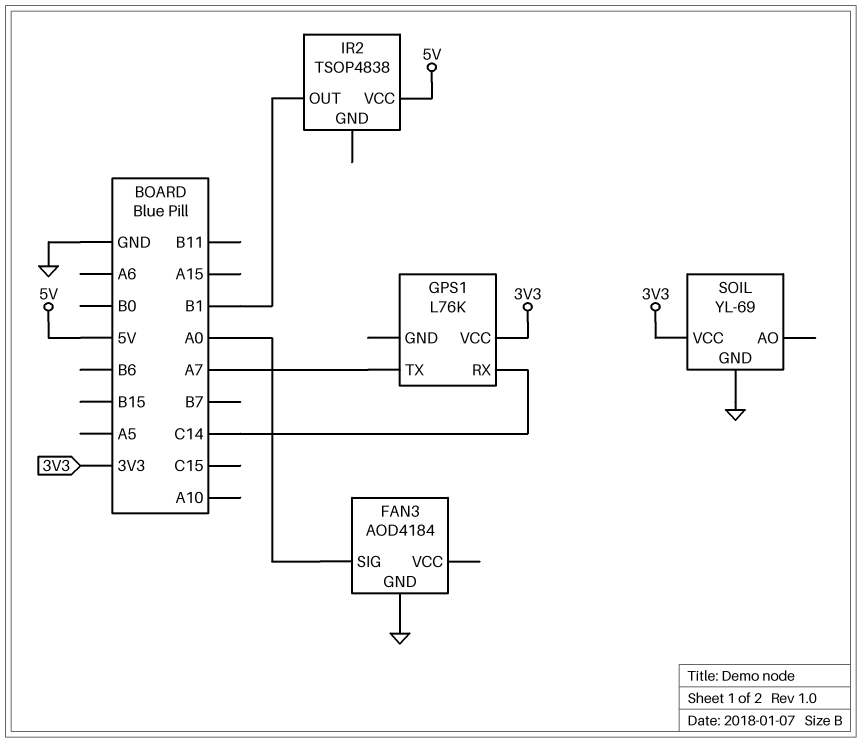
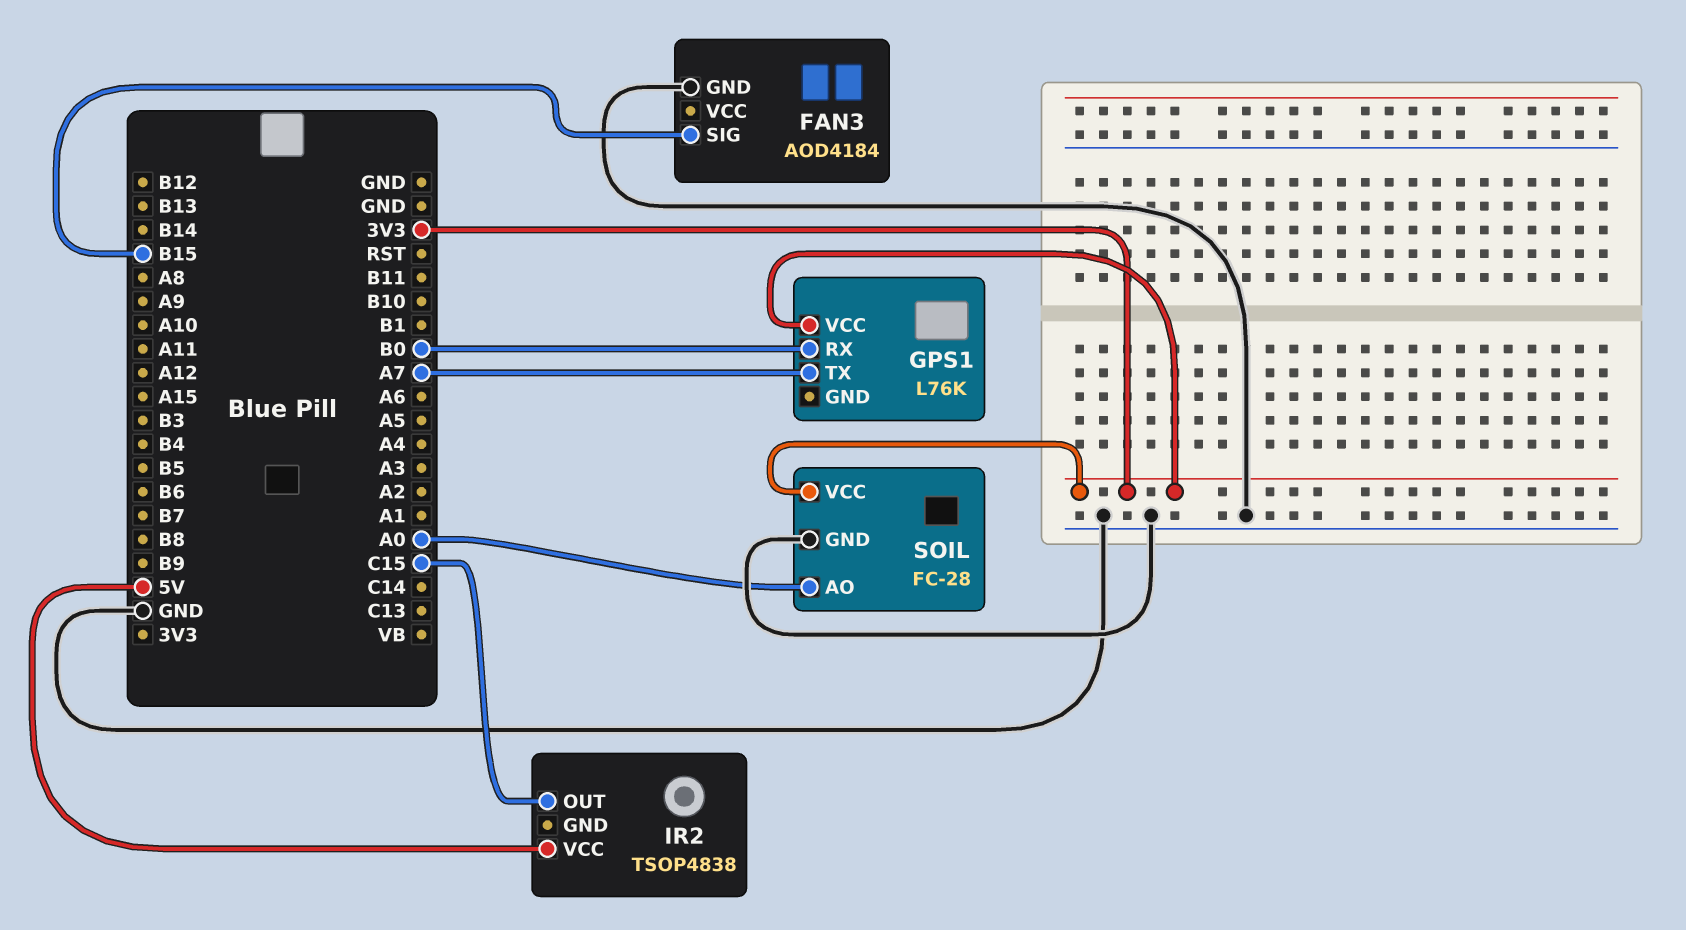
FAN3 pin SIG: A0 -> B15
GPS1 pin RX: C14 -> B0
IR2 pin OUT: B1 -> C15
SOIL: YL-69 -> FC-28
SOIL pin AO: none -> A0

